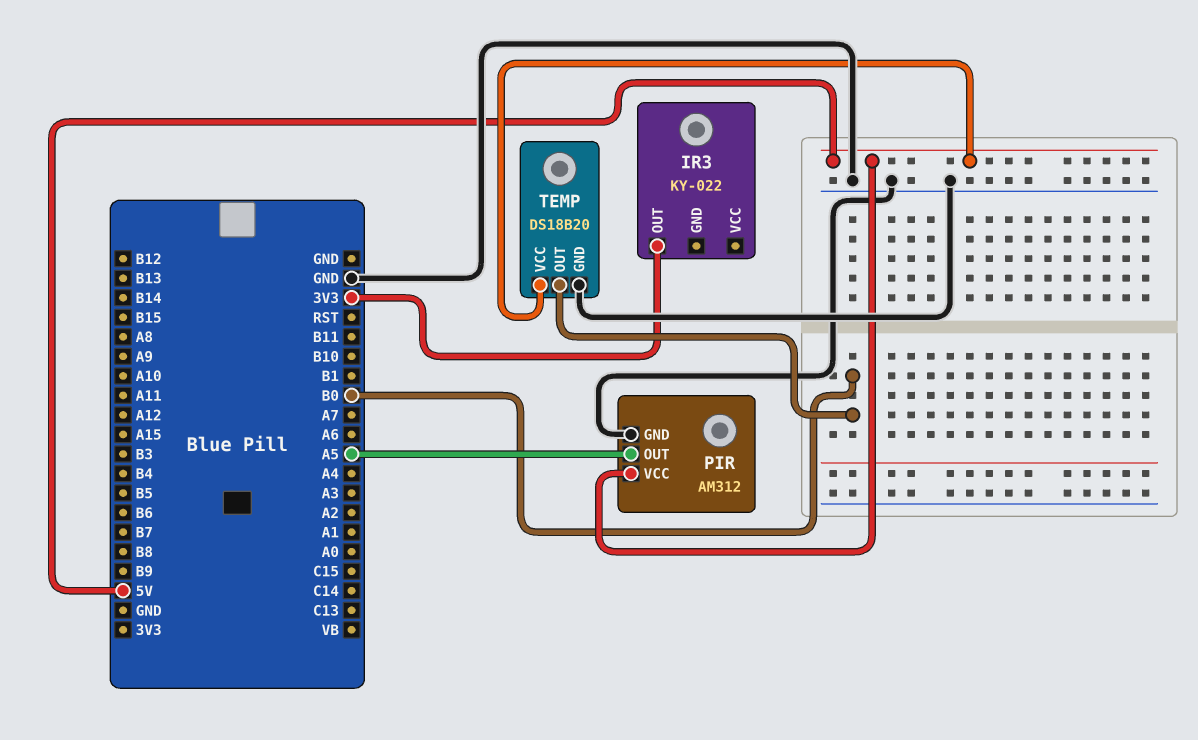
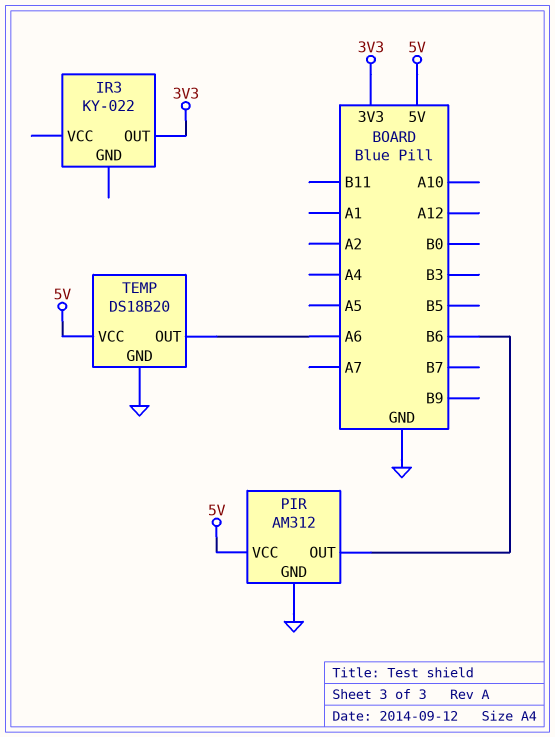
PIR pin OUT: A5 -> B6
TEMP pin OUT: B0 -> A6

